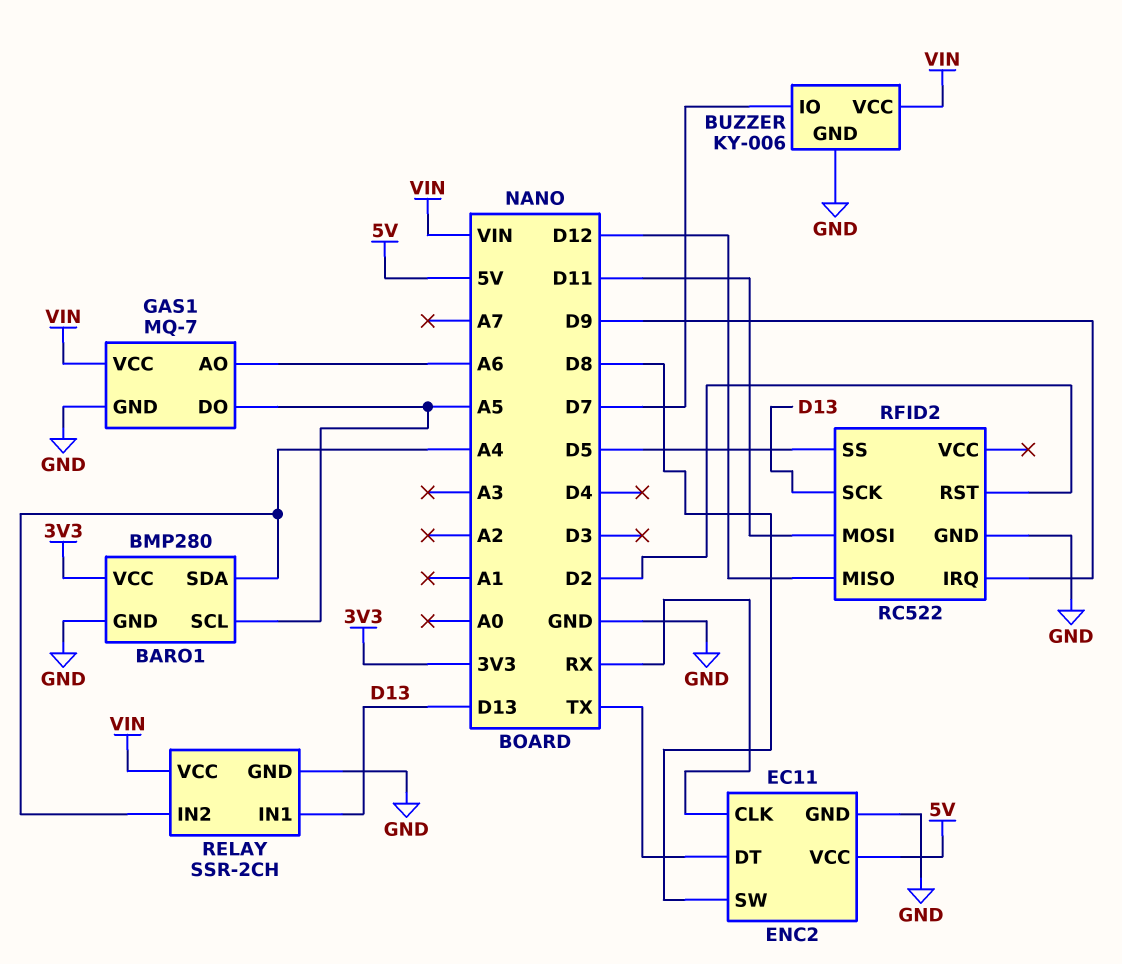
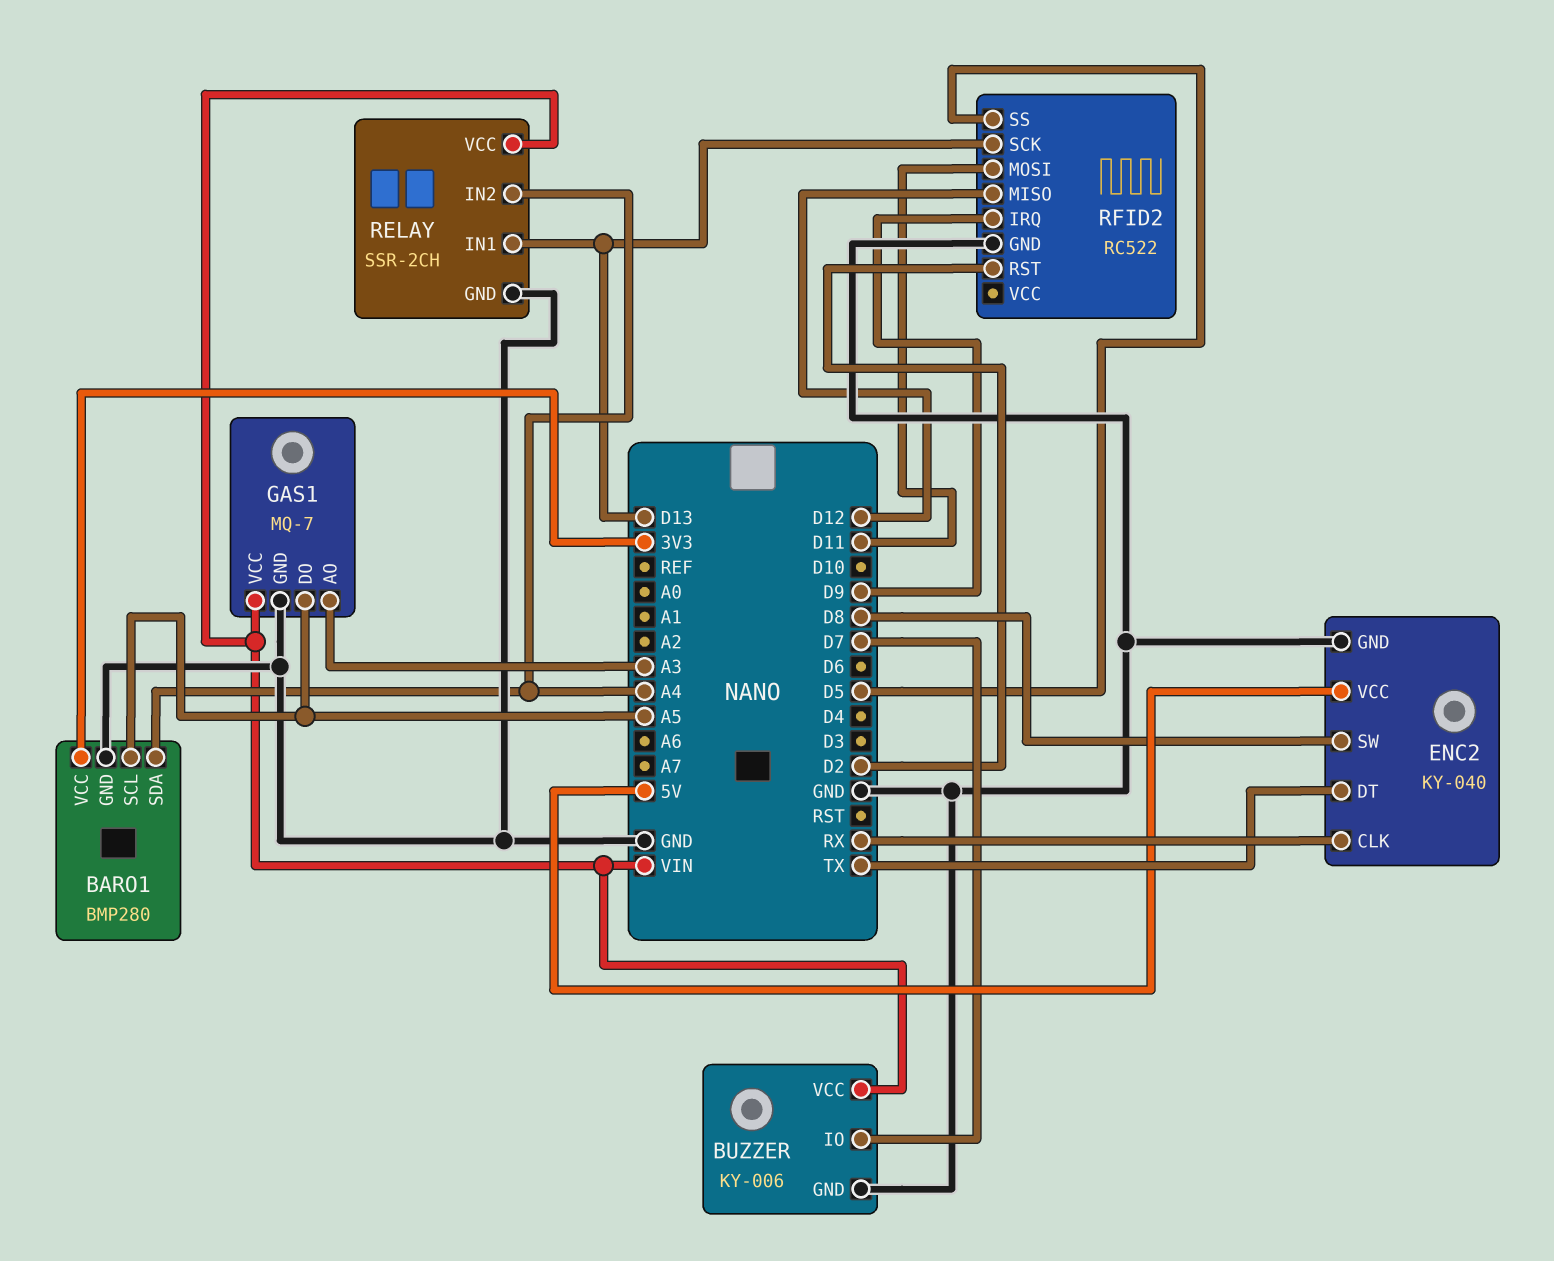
ENC2: EC11 -> KY-040
GAS1 pin AO: A6 -> A3

